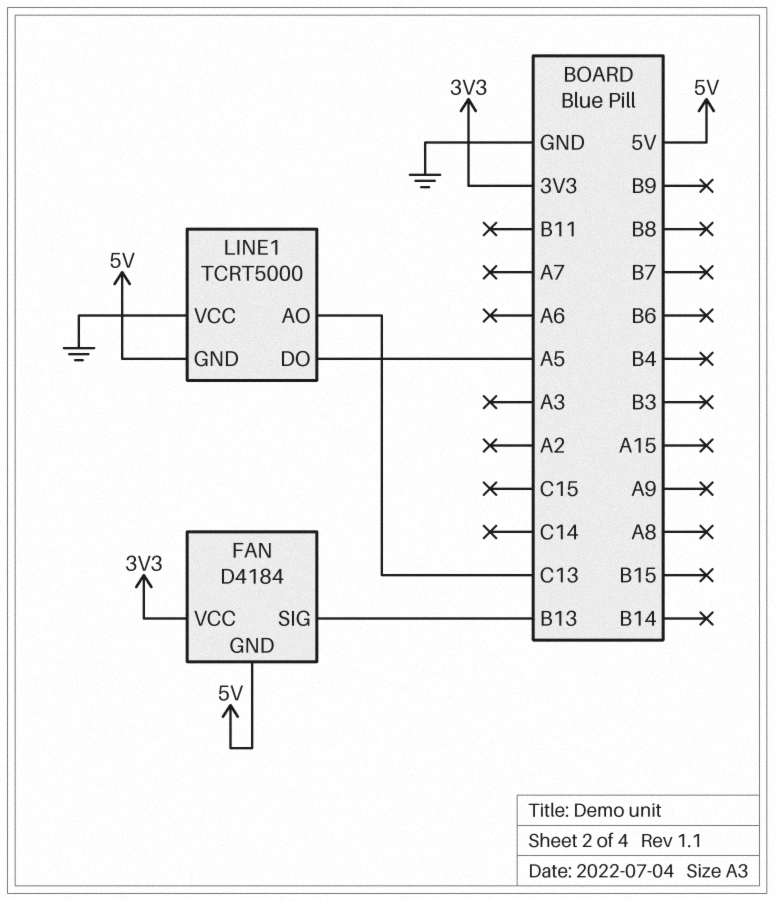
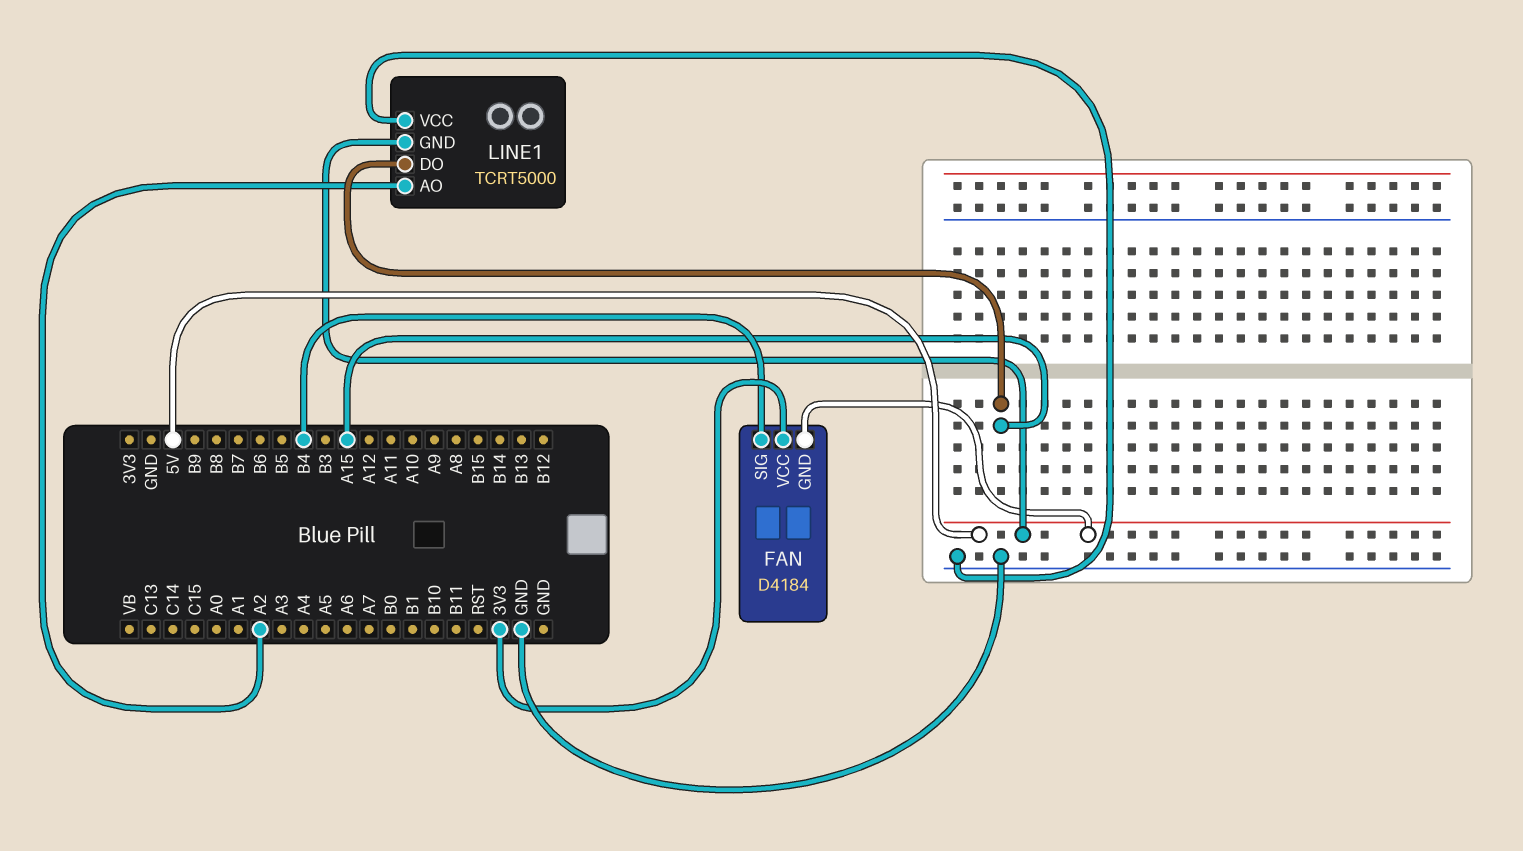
FAN pin SIG: B13 -> B4
LINE1 pin AO: C13 -> A2
LINE1 pin DO: A5 -> A15

